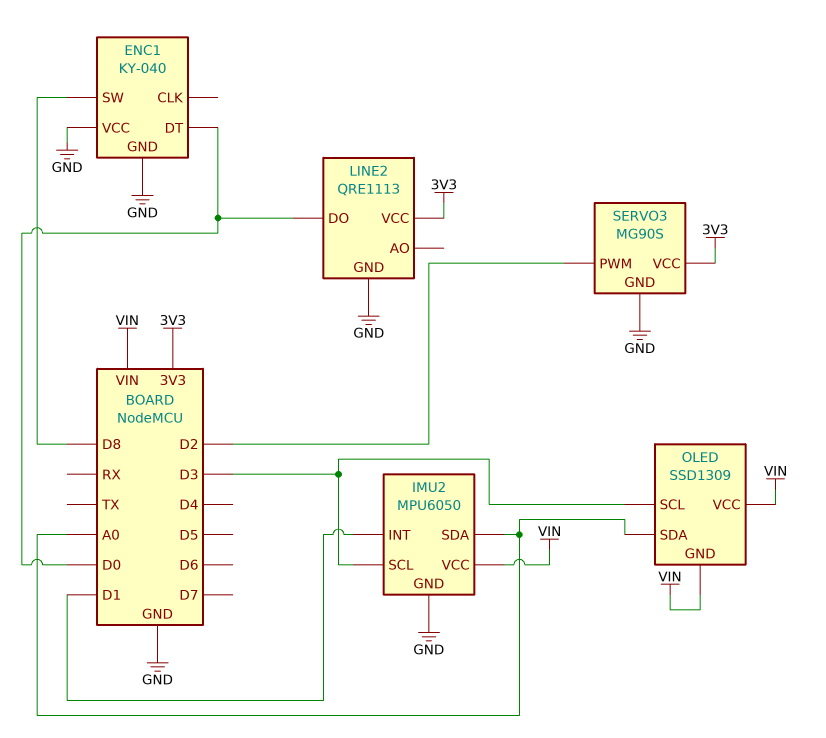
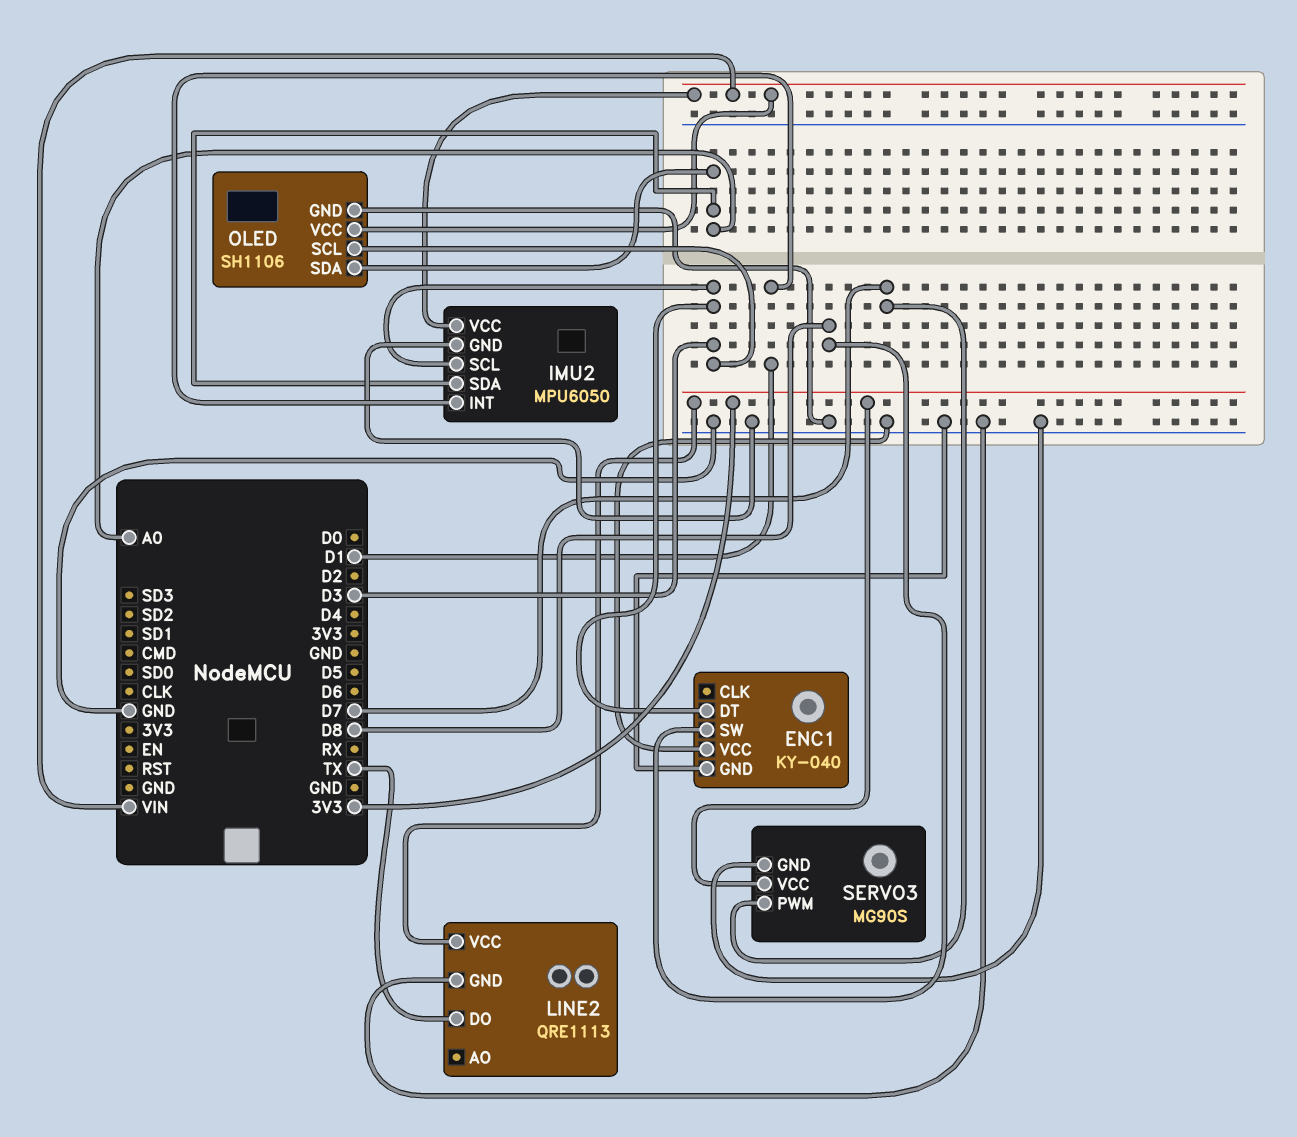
ENC1 pin DT: D0 -> D3
LINE2 pin DO: D0 -> TX
OLED: SSD1309 -> SH1106
OLED pin GND: VIN -> GND
SERVO3 pin PWM: D2 -> D7

